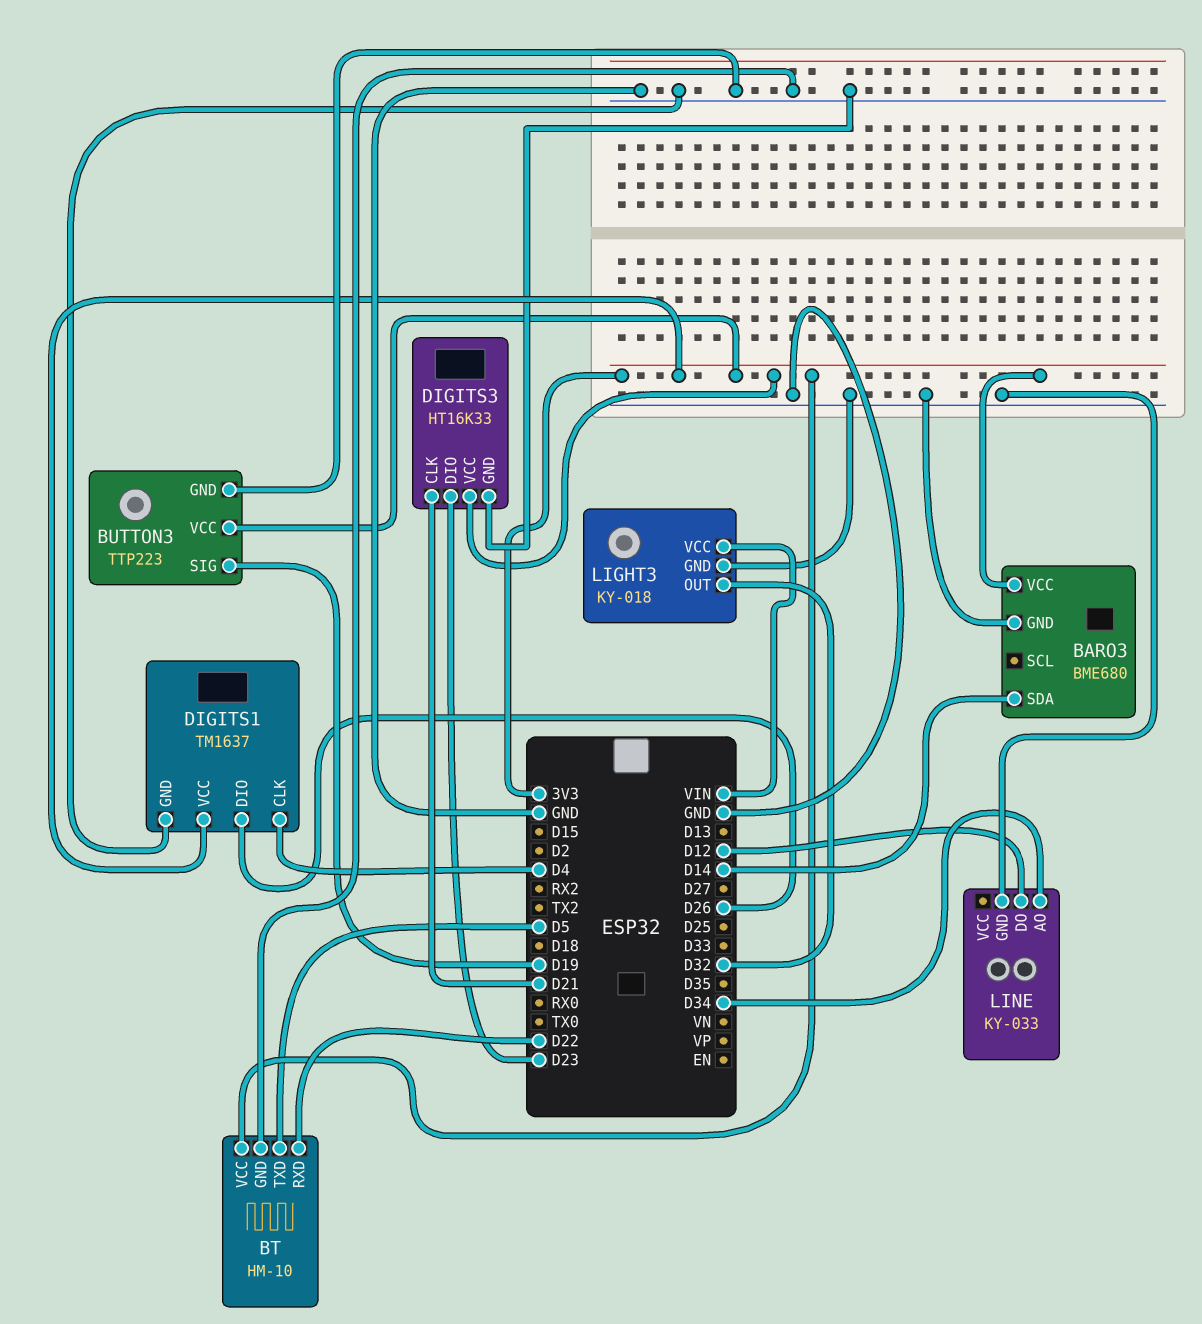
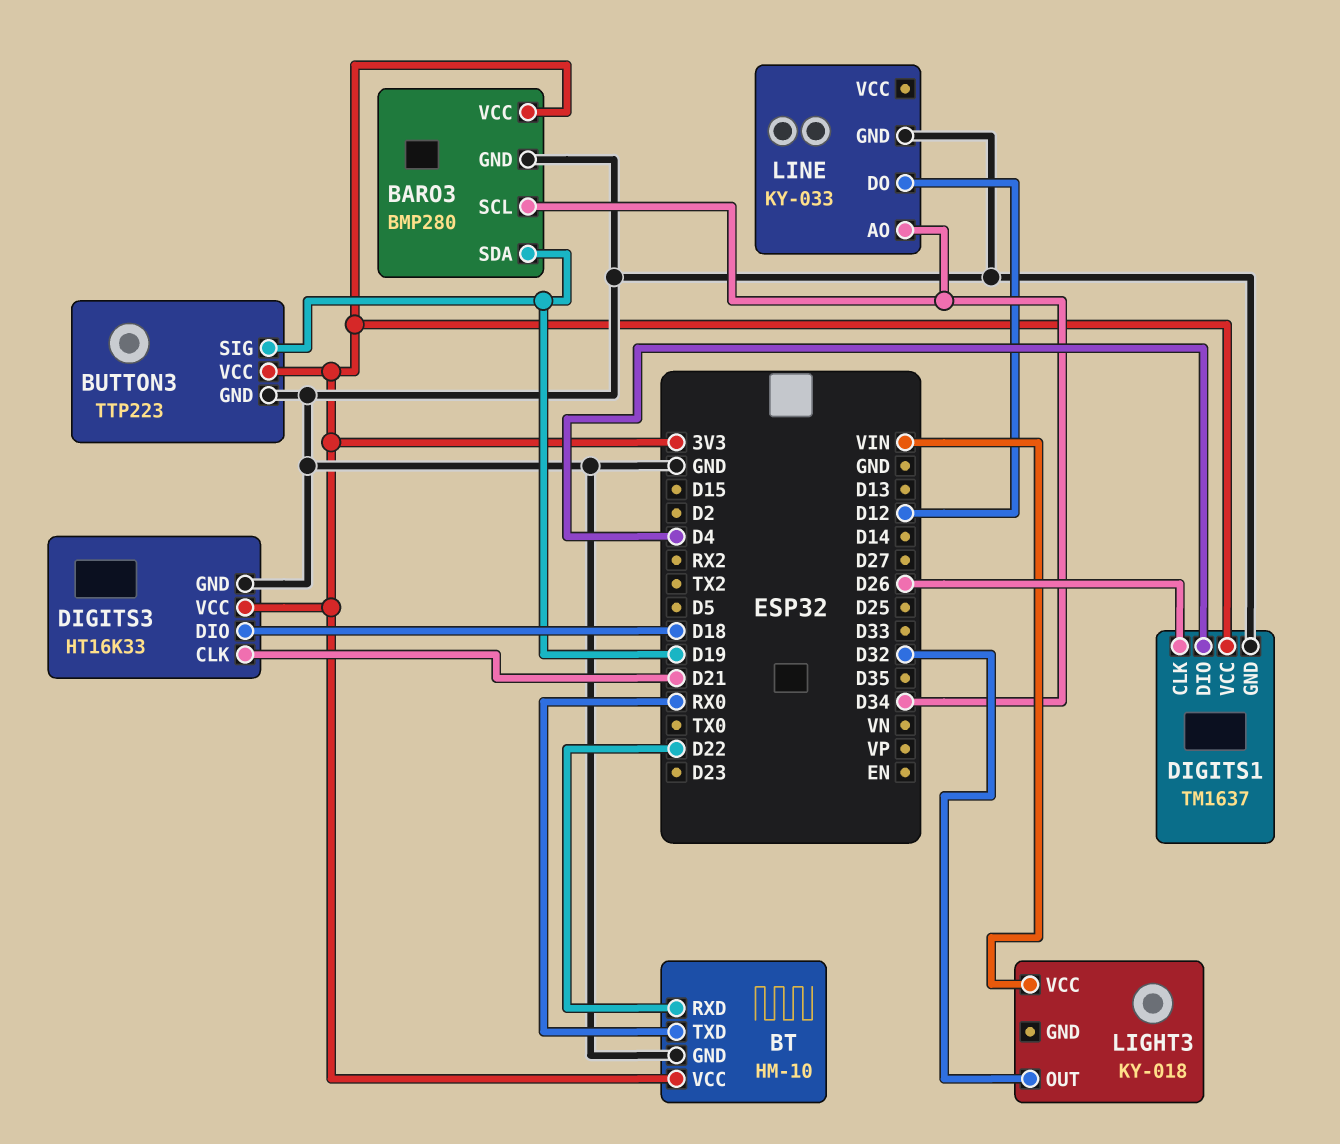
BARO3: BME680 -> BMP280
BARO3 pin SCL: none -> D34
BARO3 pin SDA: D14 -> D19
BT pin TXD: D5 -> RX0
DIGITS1 pin CLK: D4 -> D26
DIGITS1 pin DIO: D26 -> D4
DIGITS3 pin DIO: D23 -> D18
LIGHT3 pin GND: GND -> none

